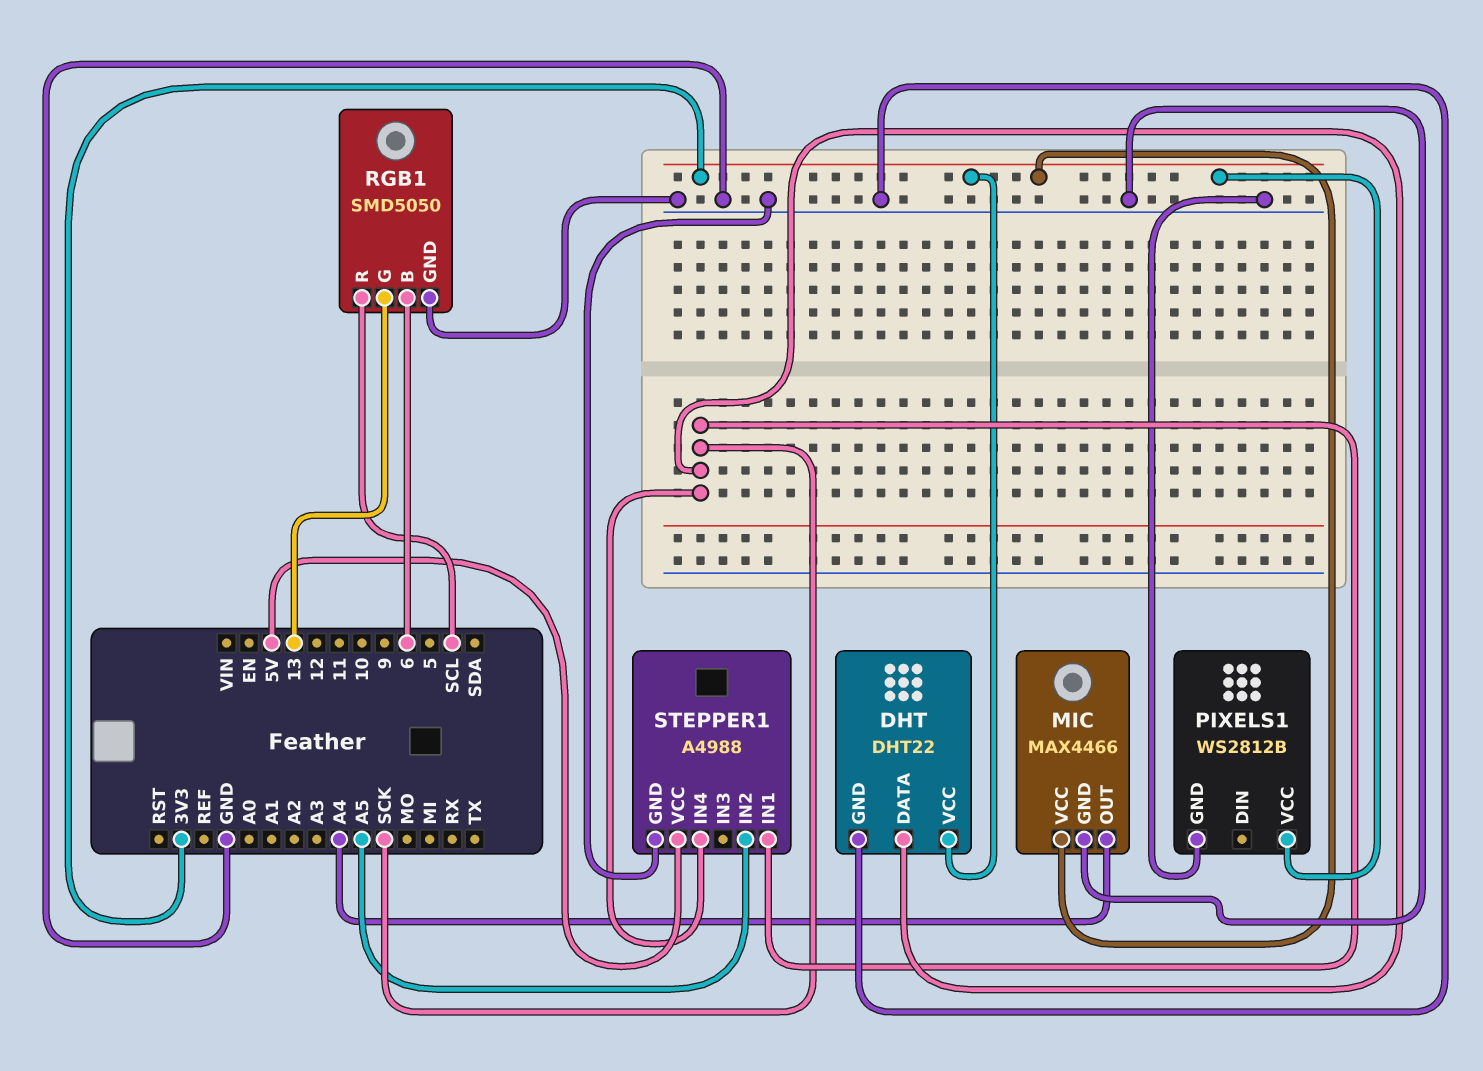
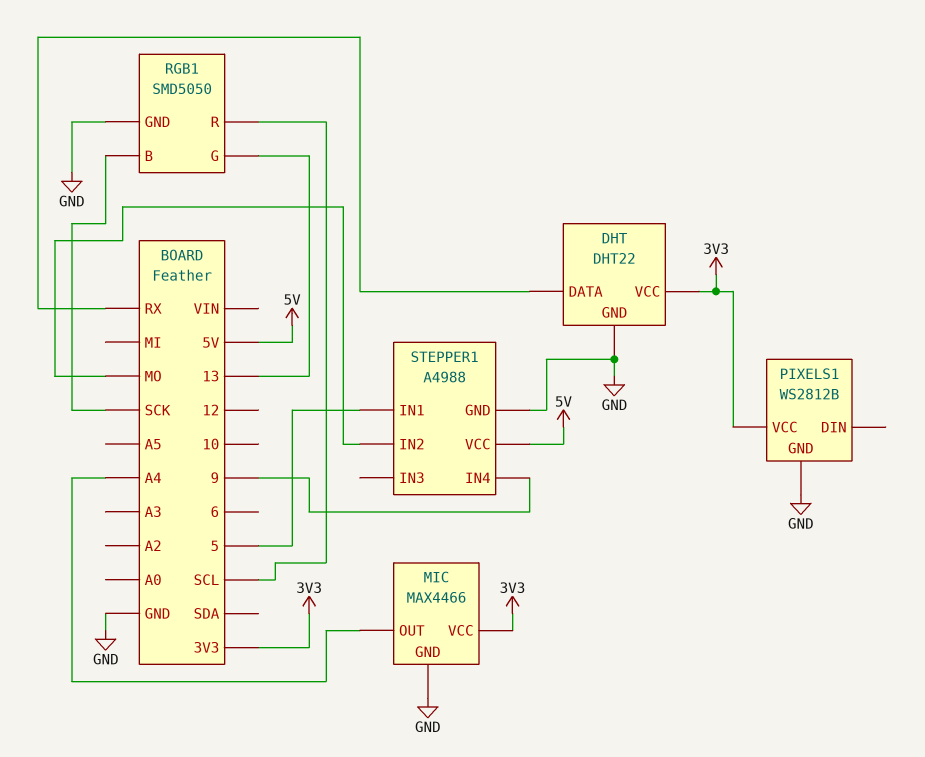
DHT pin DATA: SCK -> RX
RGB1 pin B: 6 -> SCK
STEPPER1 pin IN1: SCK -> 5
STEPPER1 pin IN2: A5 -> MO
STEPPER1 pin IN4: SCK -> 9

